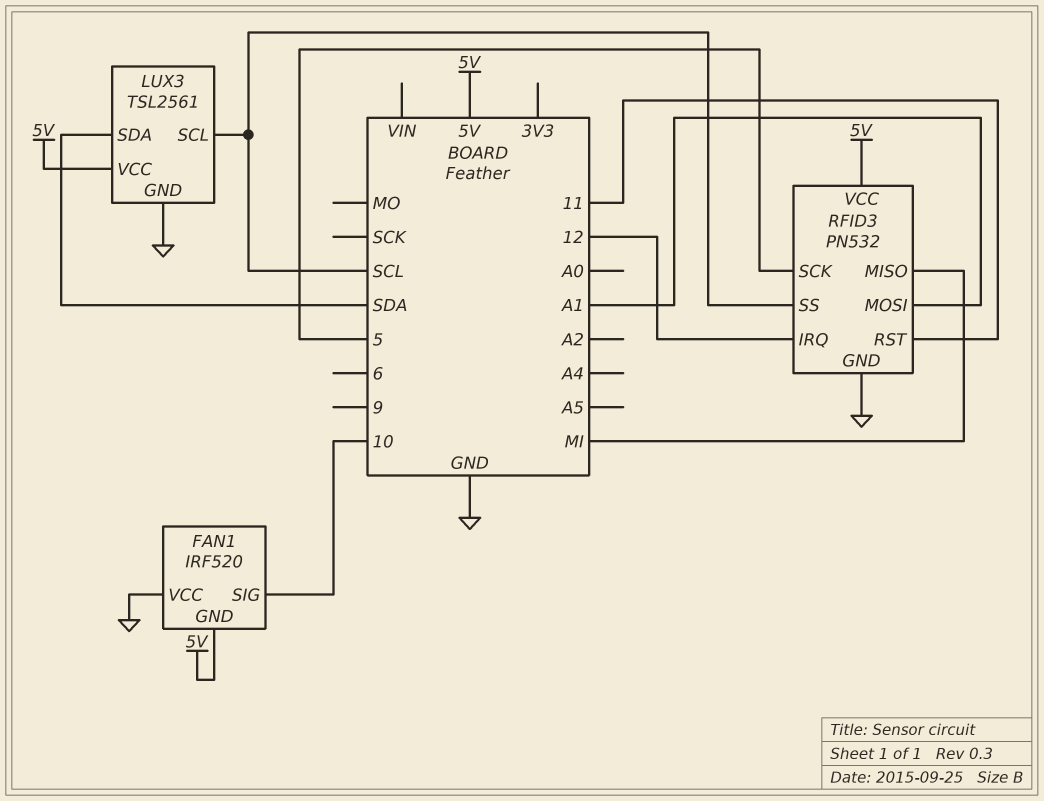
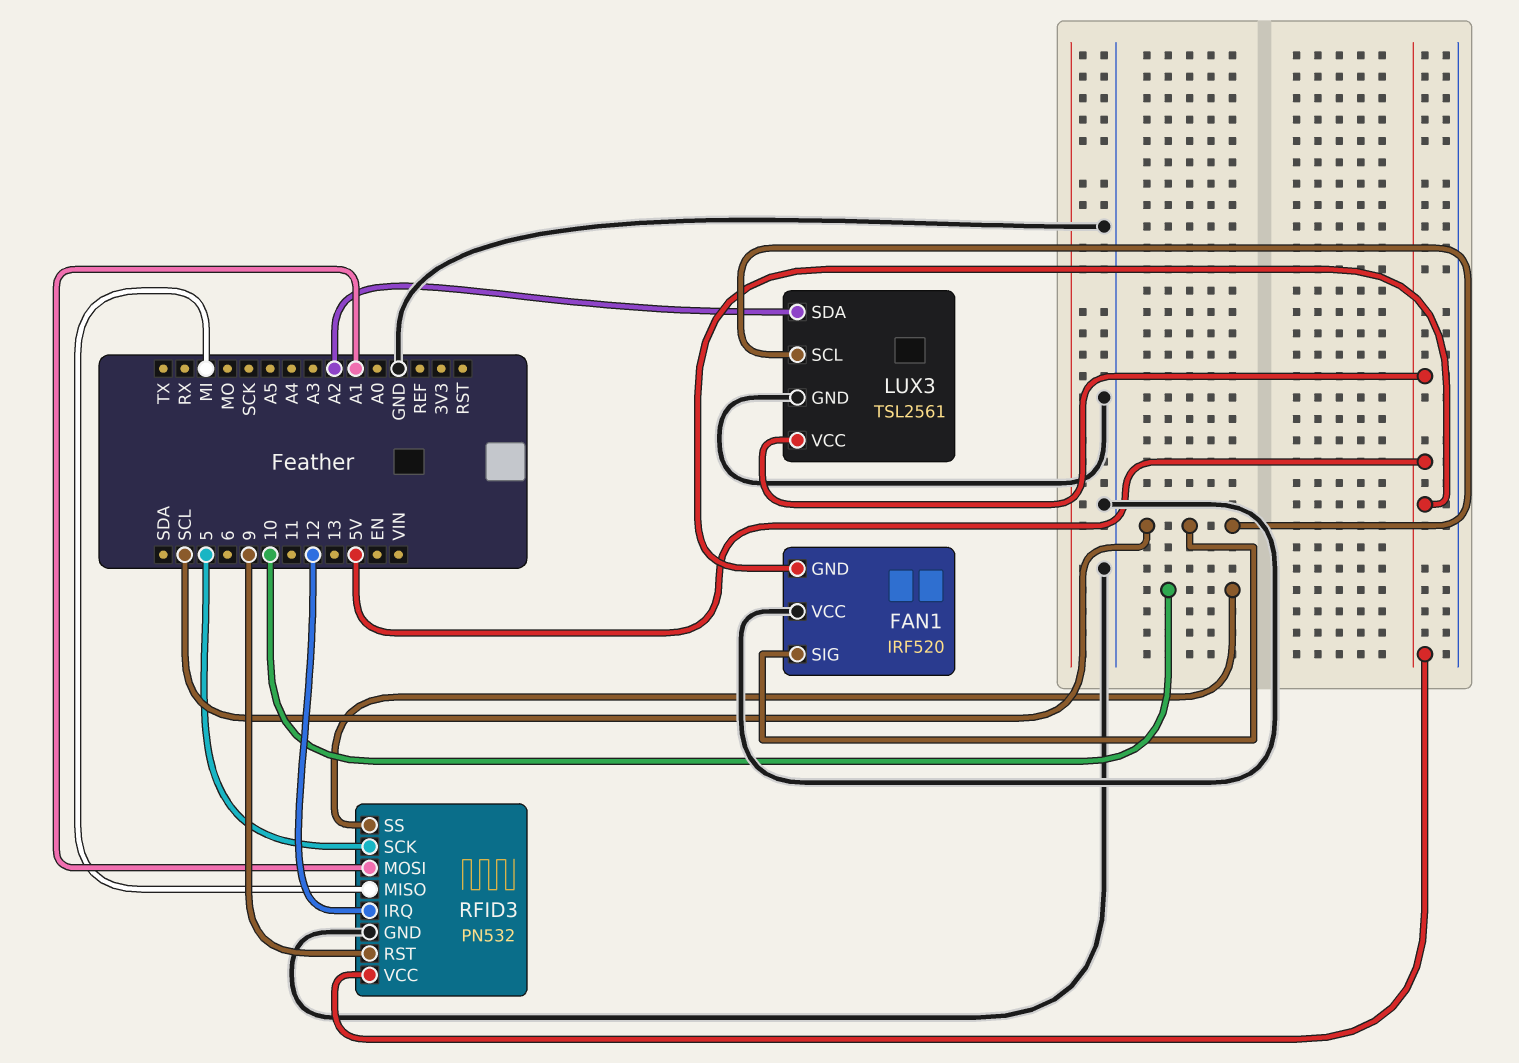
FAN1 pin SIG: 10 -> SCL
LUX3 pin SDA: SDA -> A2
RFID3 pin RST: 11 -> 9
RFID3 pin SS: SCL -> 10

